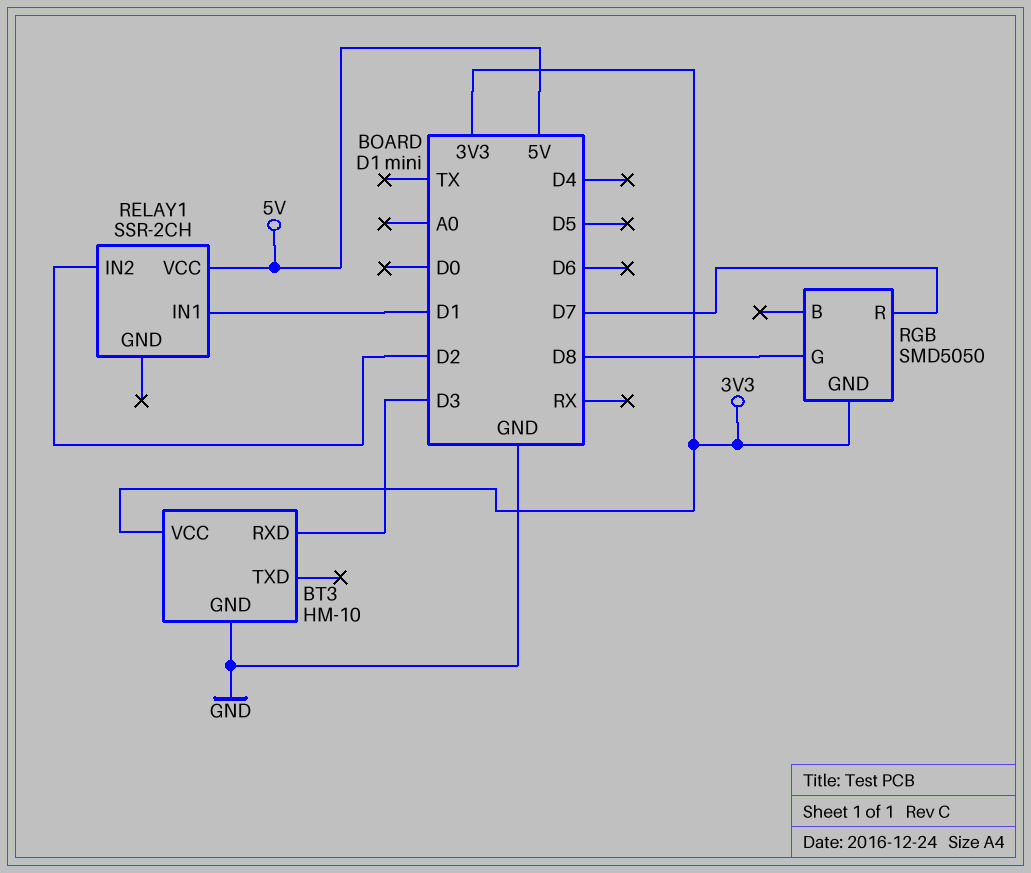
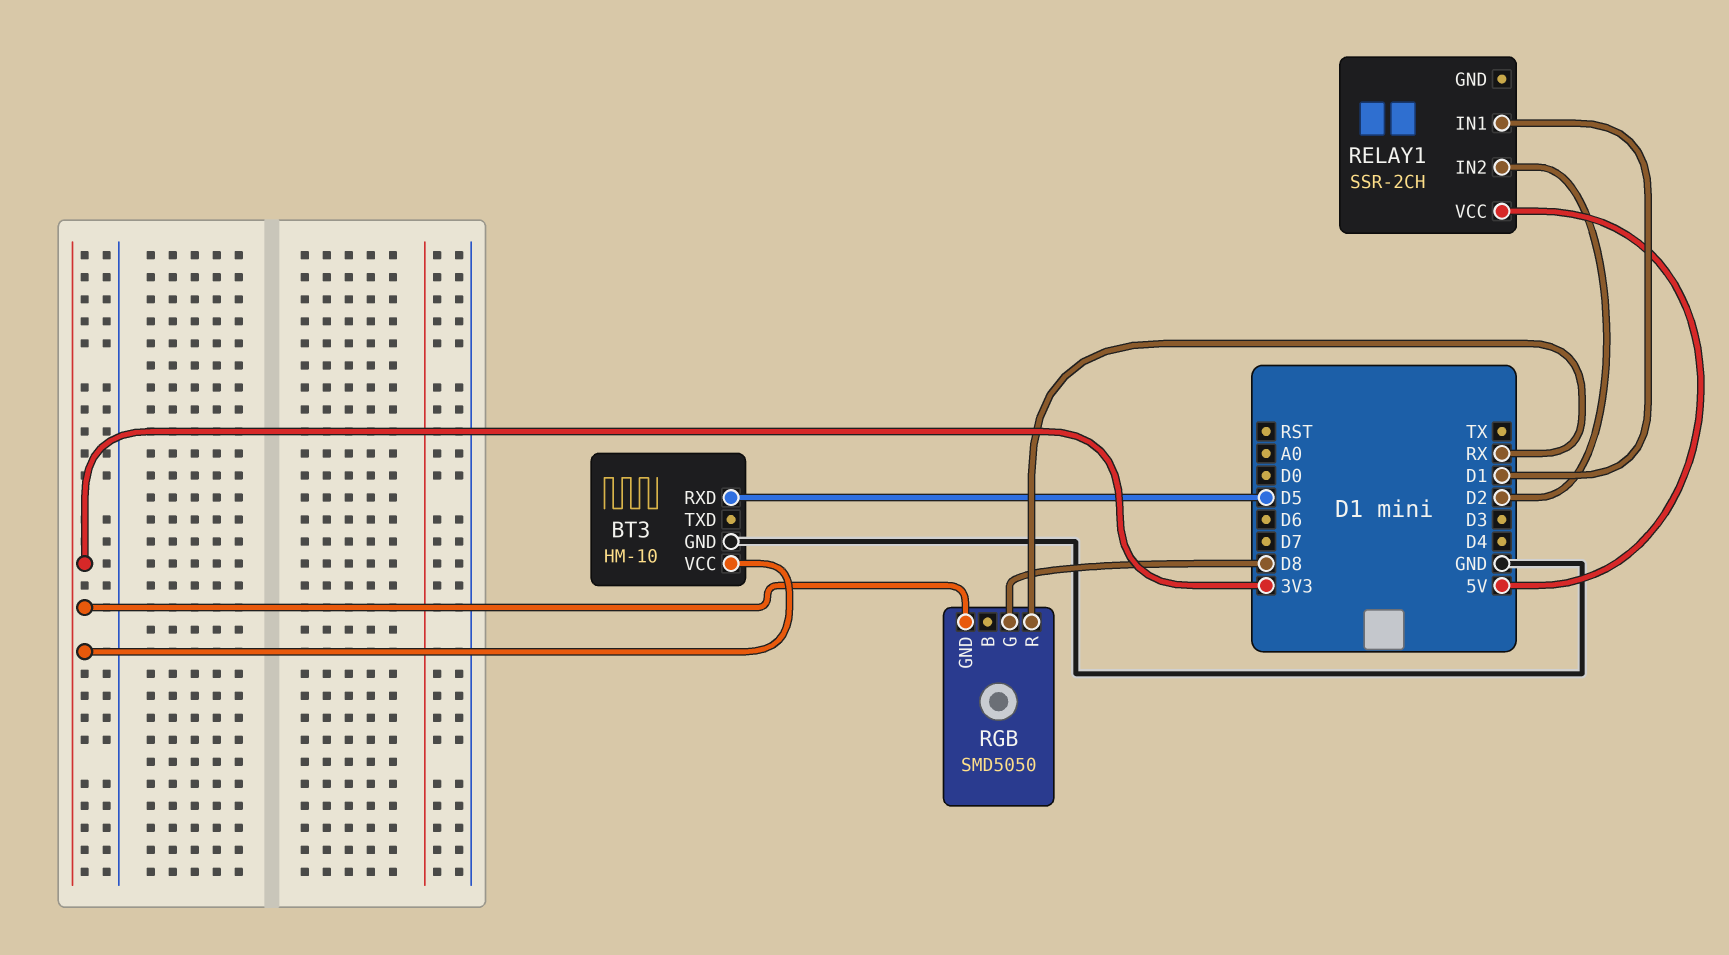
BT3 pin RXD: D3 -> D5
RGB pin R: D7 -> RX

